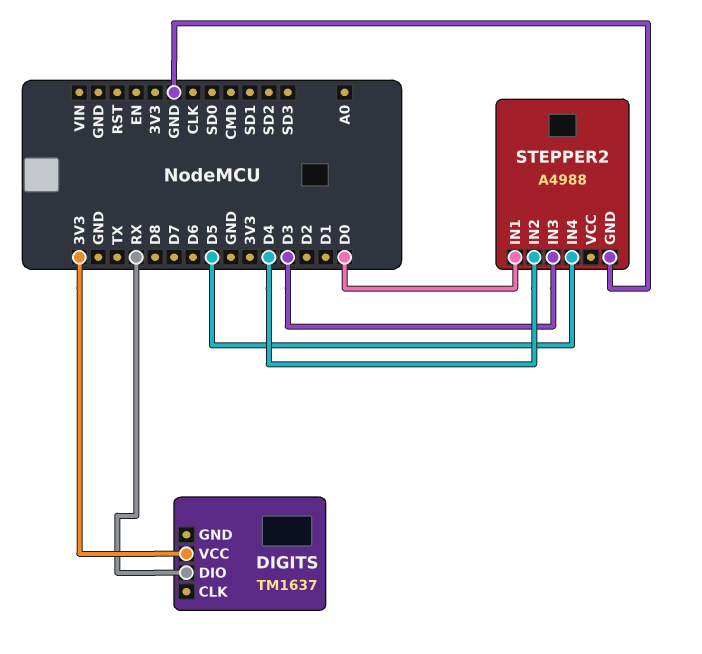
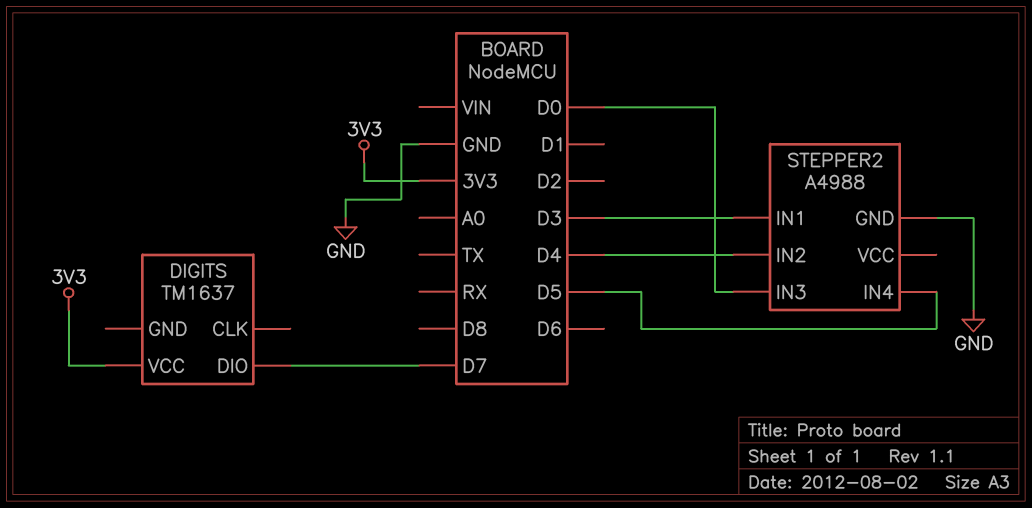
DIGITS pin DIO: RX -> D7
STEPPER2 pin IN1: D0 -> D3
STEPPER2 pin IN3: D3 -> D0

